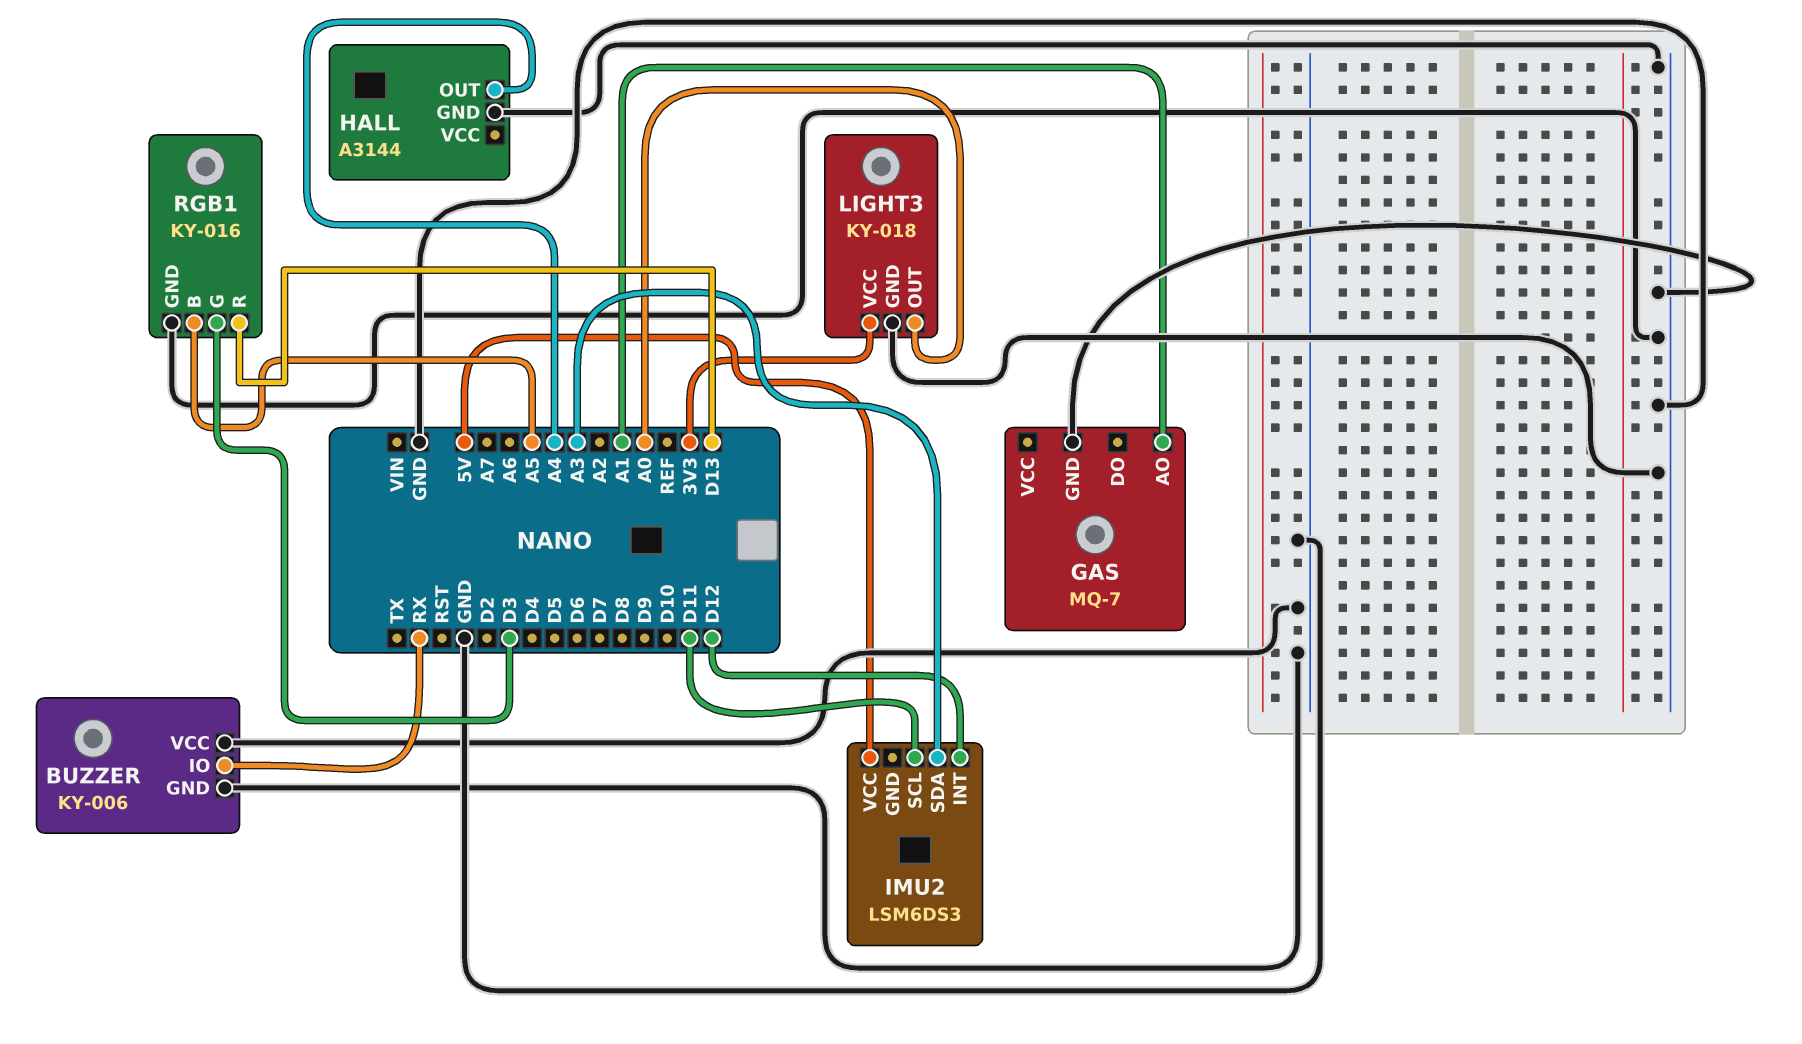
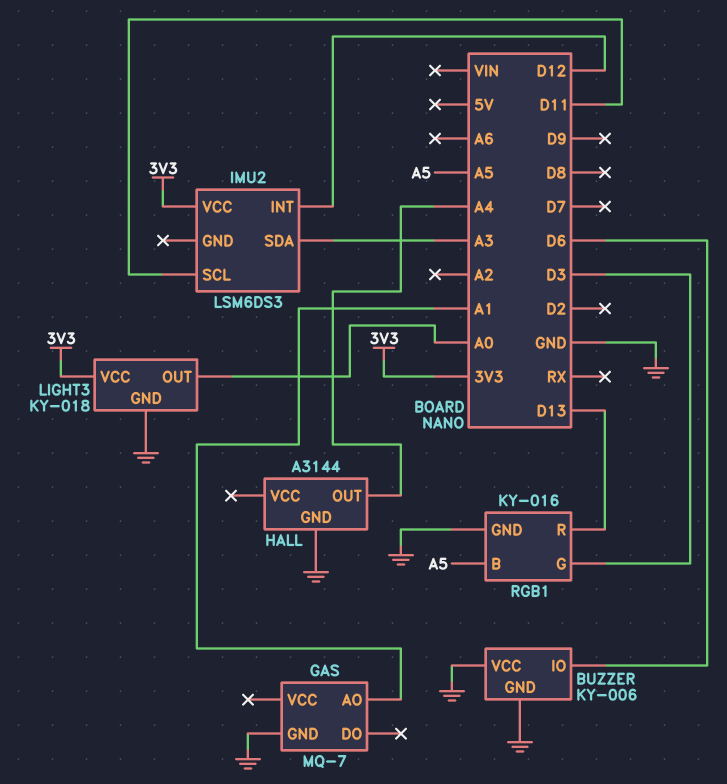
BUZZER pin IO: RX -> D6
IMU2 pin VCC: 5V -> 3V3

